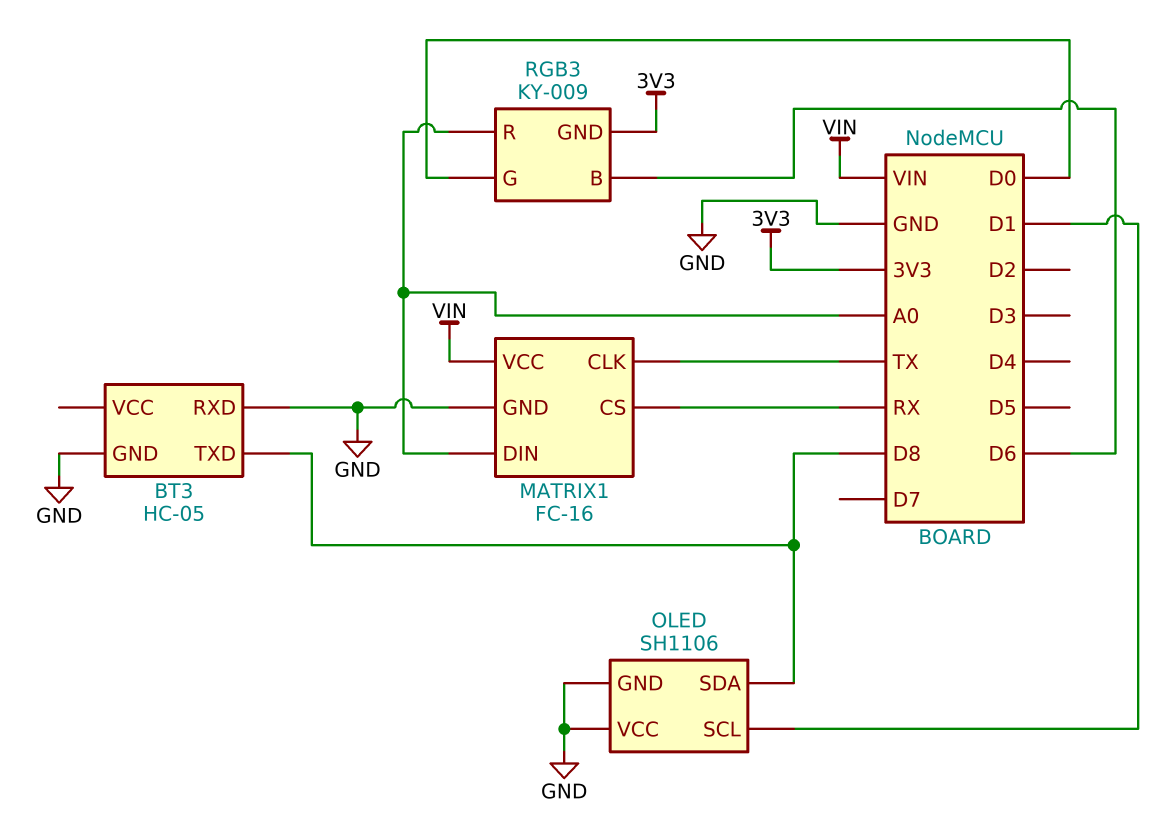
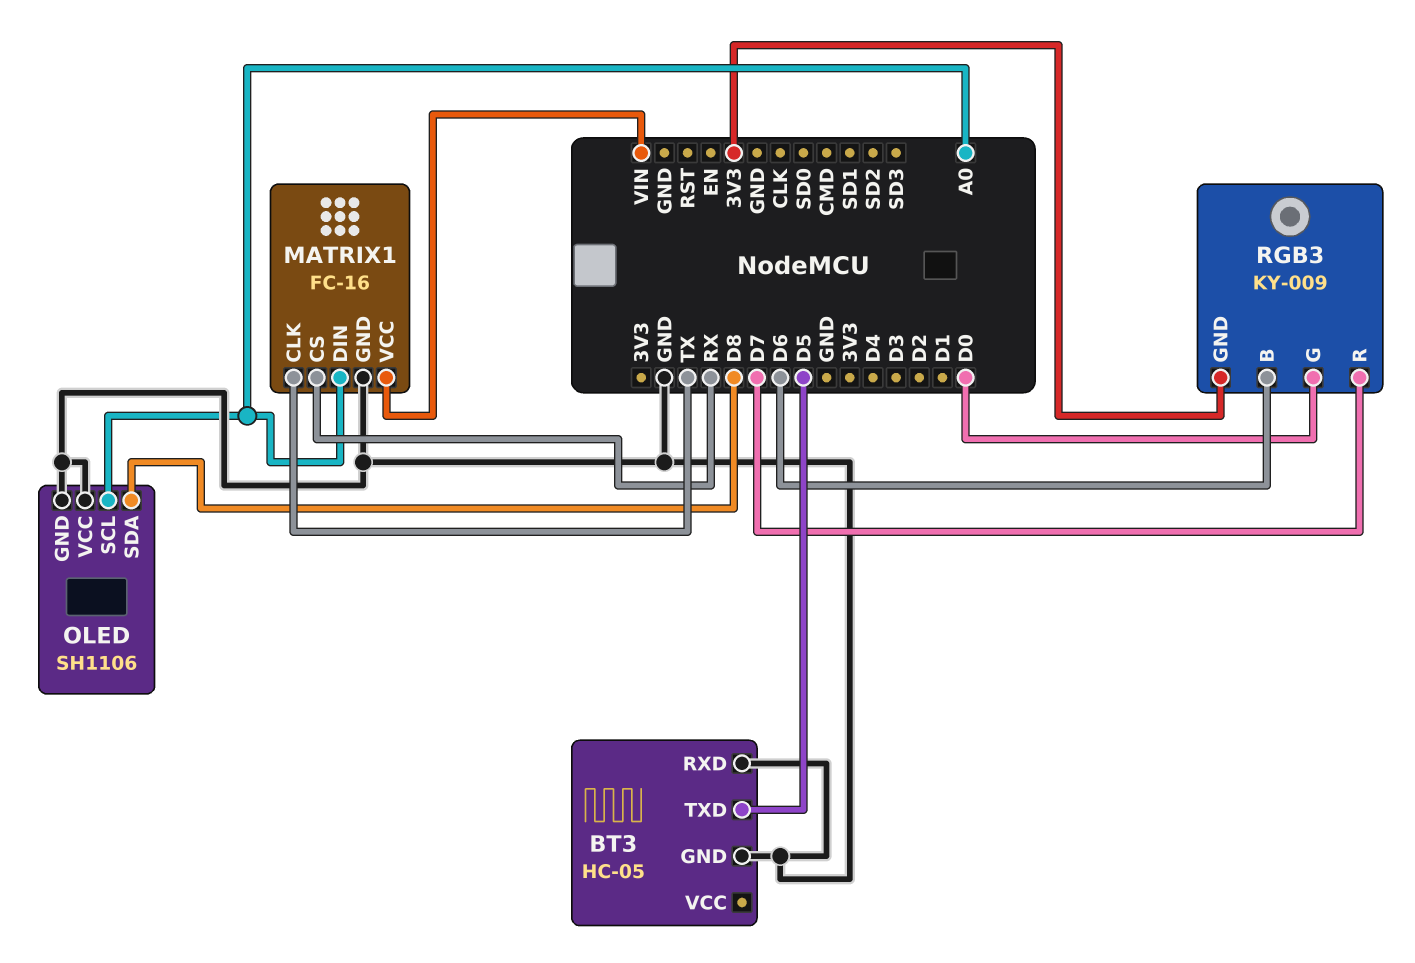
BT3 pin TXD: D8 -> D5
OLED pin SCL: D1 -> A0
RGB3 pin R: A0 -> D7

